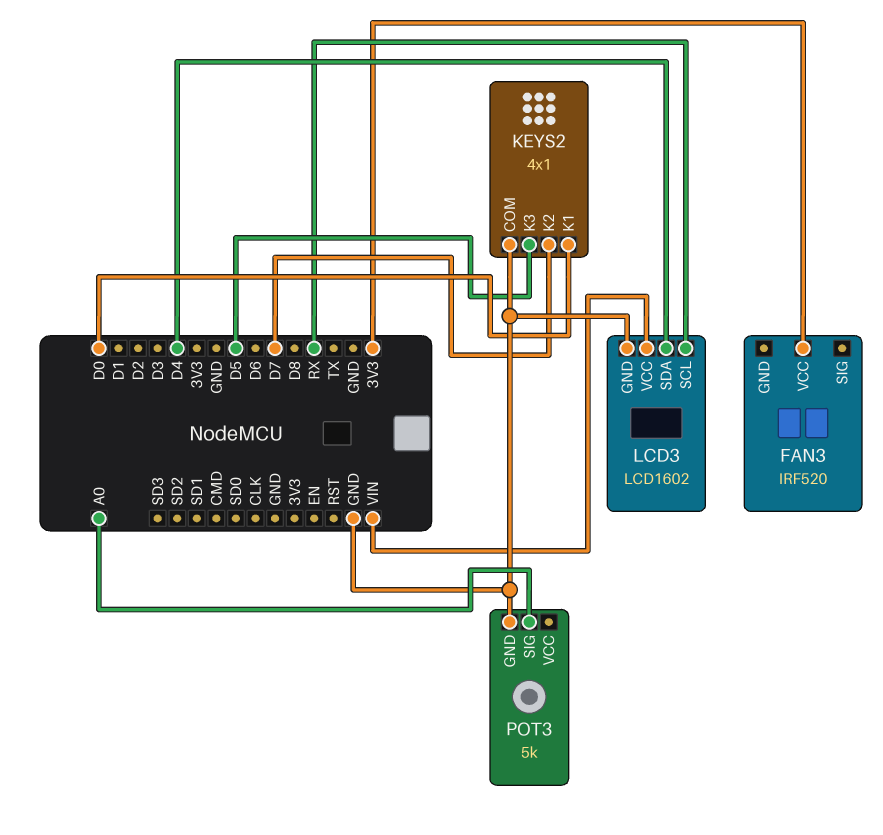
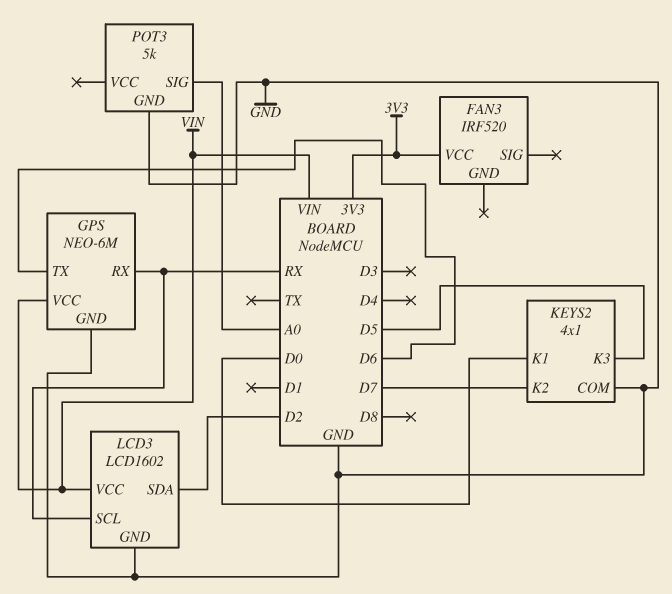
GPS: none -> NEO-6M
GPS pin GND: none -> GND
GPS pin RX: none -> RX
GPS pin TX: none -> D6
GPS pin VCC: none -> VIN
LCD3 pin SDA: D4 -> D2

